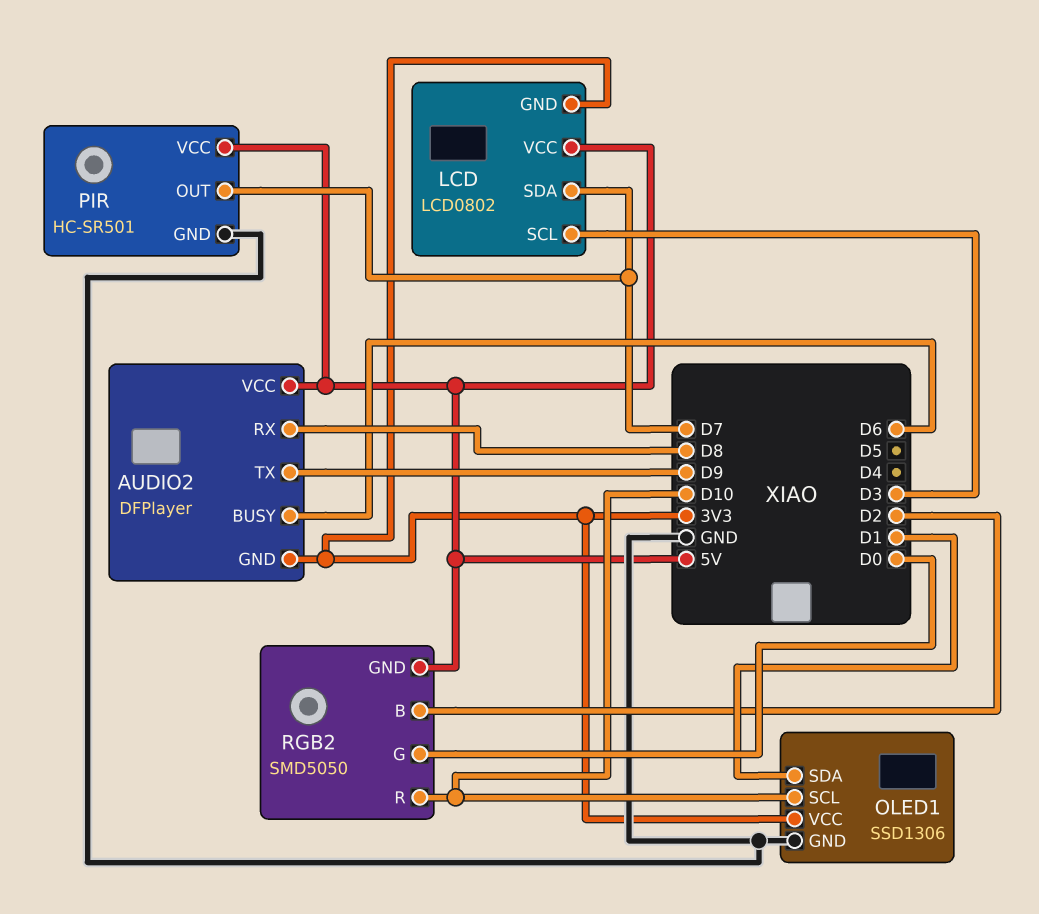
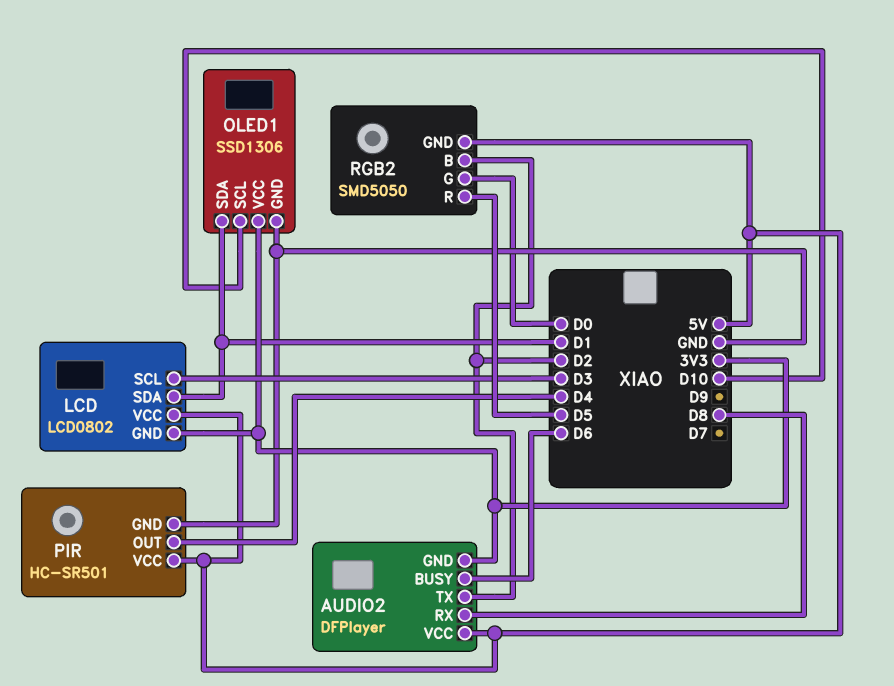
AUDIO2 pin TX: D9 -> D2
LCD pin SDA: D7 -> D1
PIR pin OUT: D7 -> D4
RGB2 pin R: D10 -> D5

